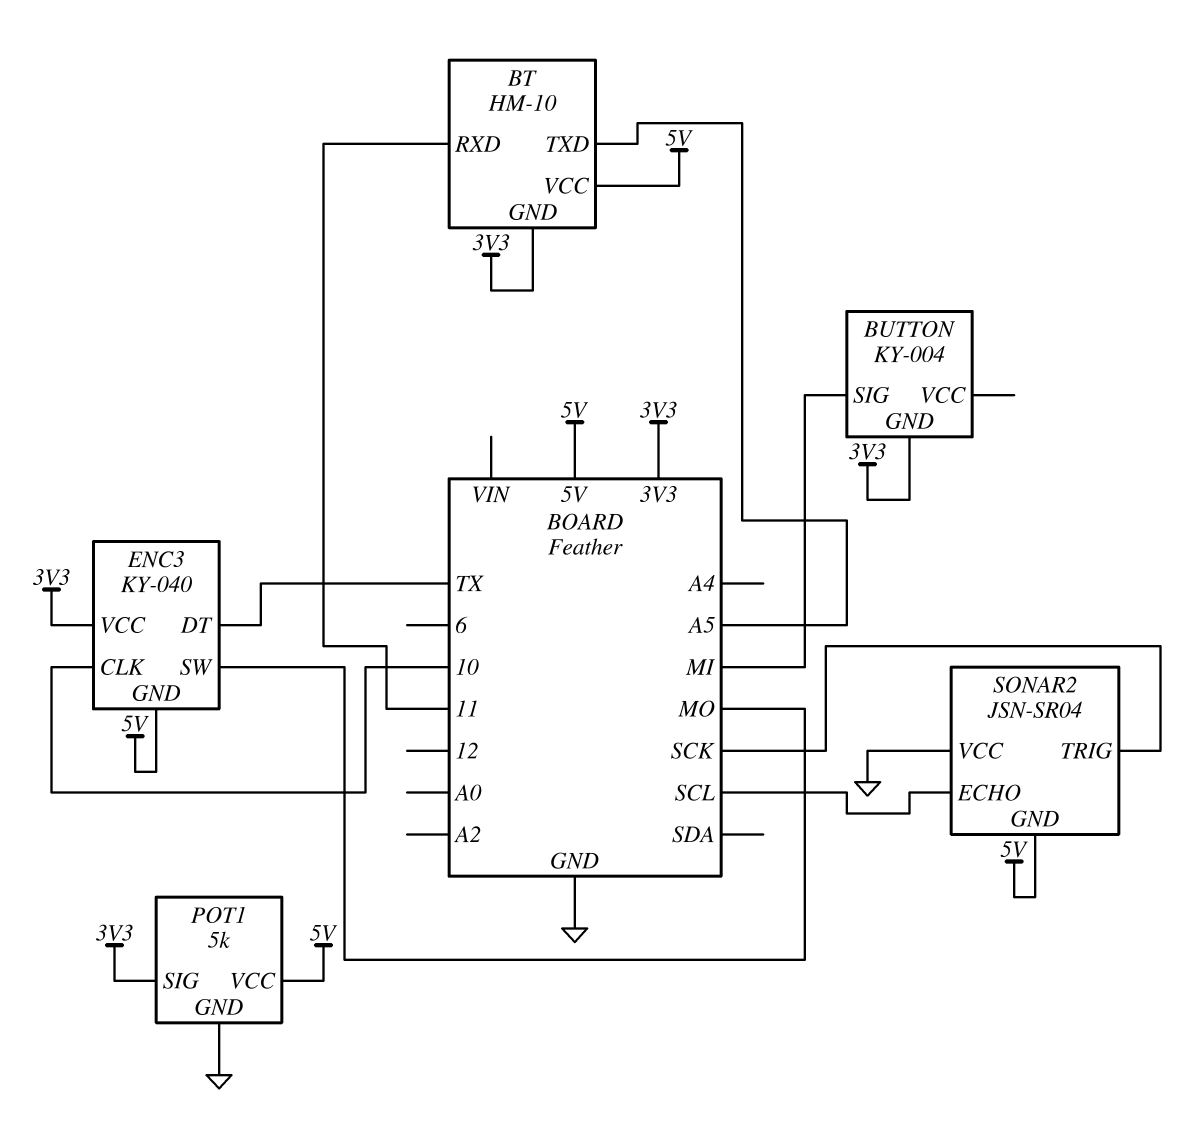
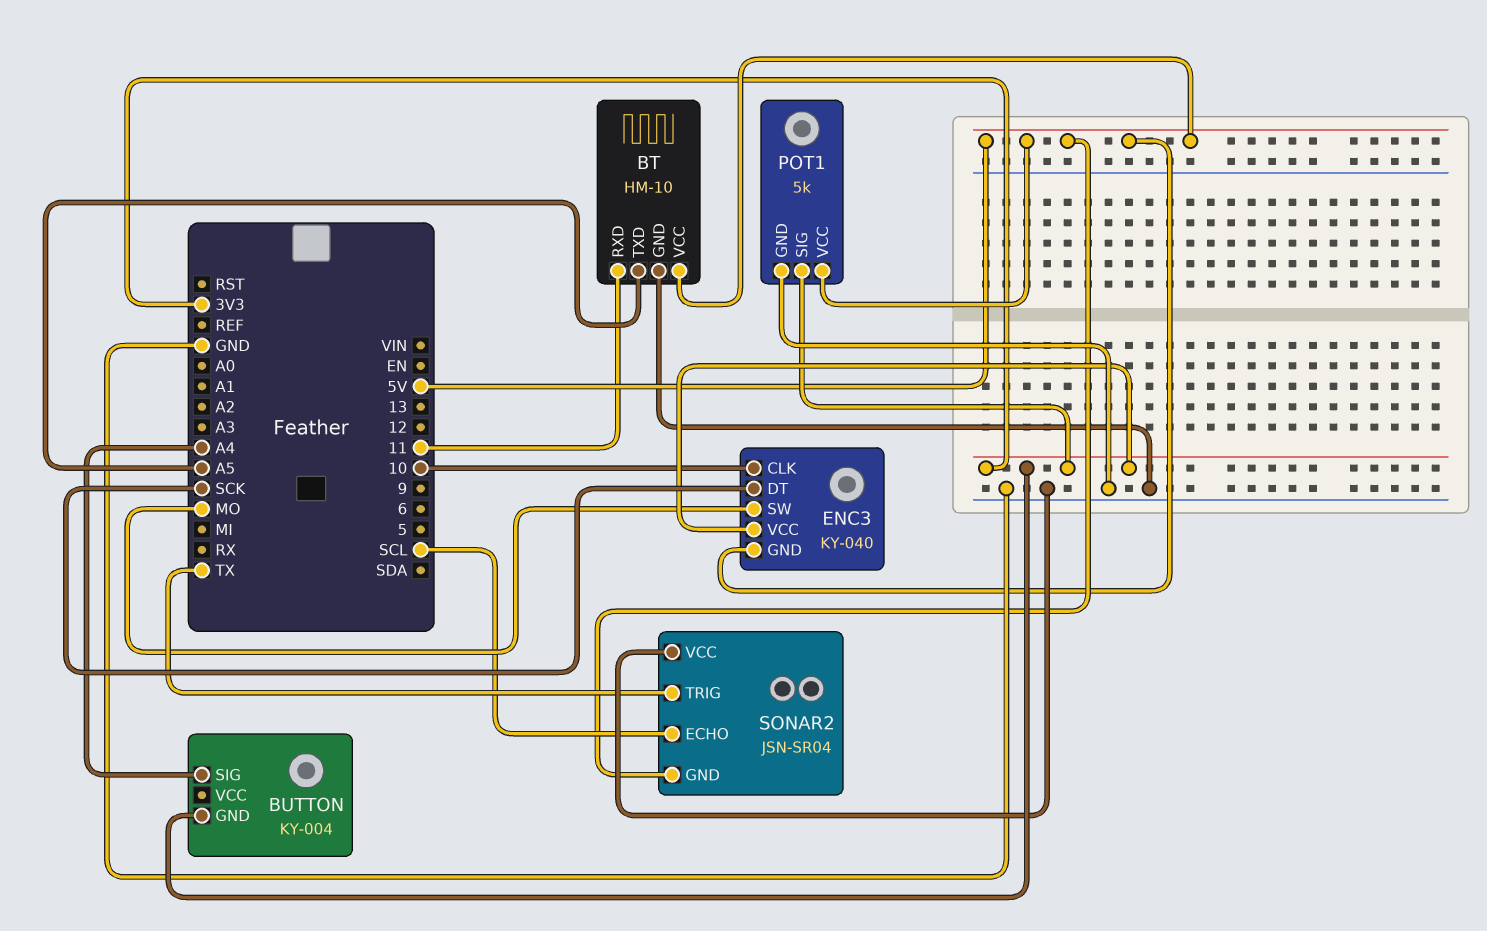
BT pin GND: 3V3 -> GND
BUTTON pin SIG: MI -> A4
ENC3 pin DT: TX -> SCK
SONAR2 pin TRIG: SCK -> TX

